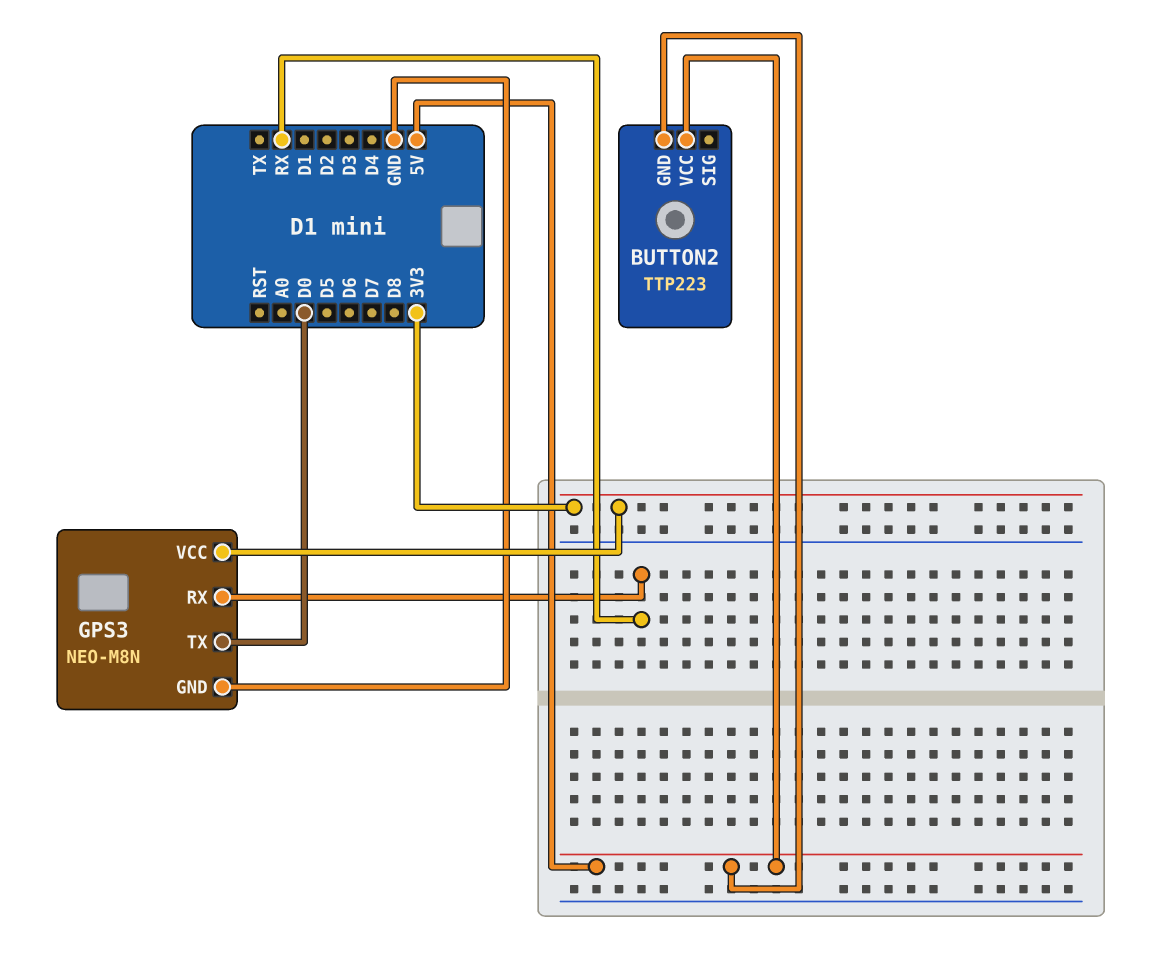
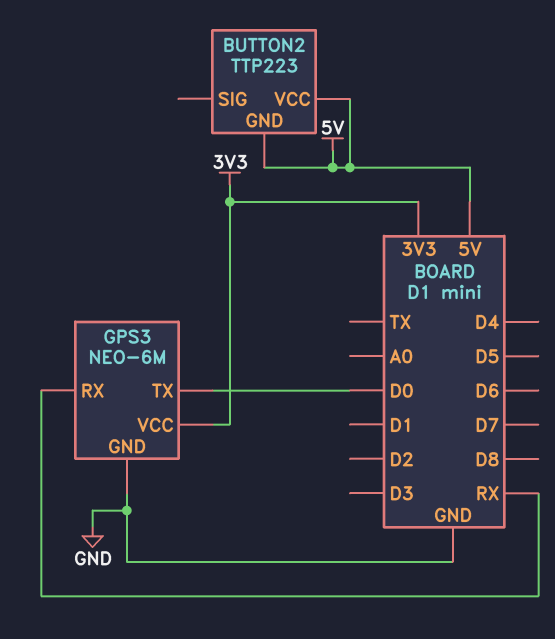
GPS3: NEO-M8N -> NEO-6M

